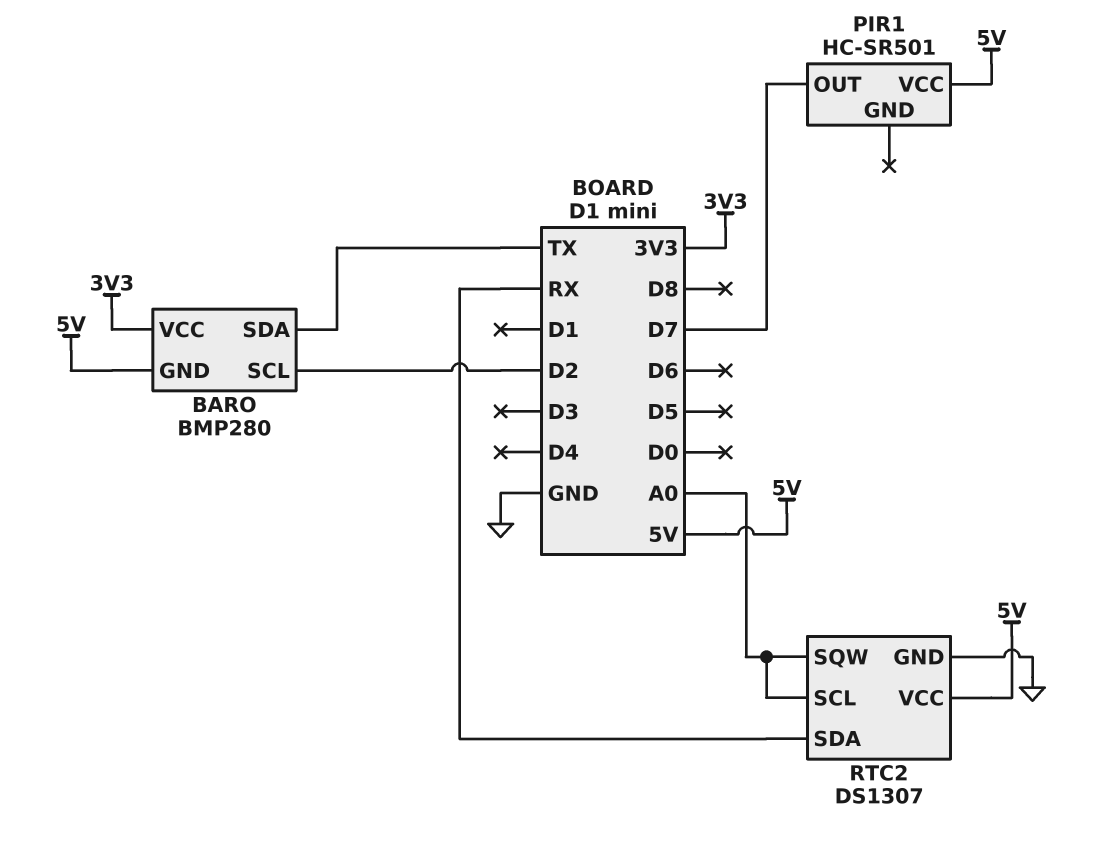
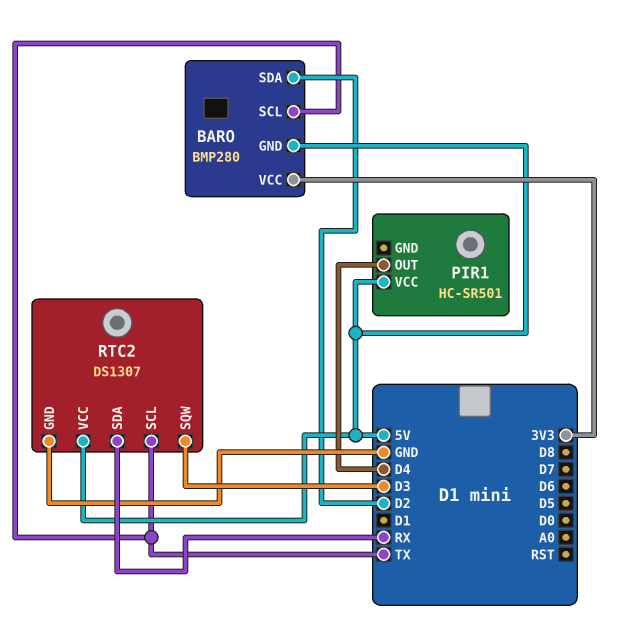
BARO pin SCL: D2 -> TX
BARO pin SDA: TX -> D2
PIR1 pin OUT: D7 -> D4
RTC2 pin SCL: A0 -> TX
RTC2 pin SQW: A0 -> D3

